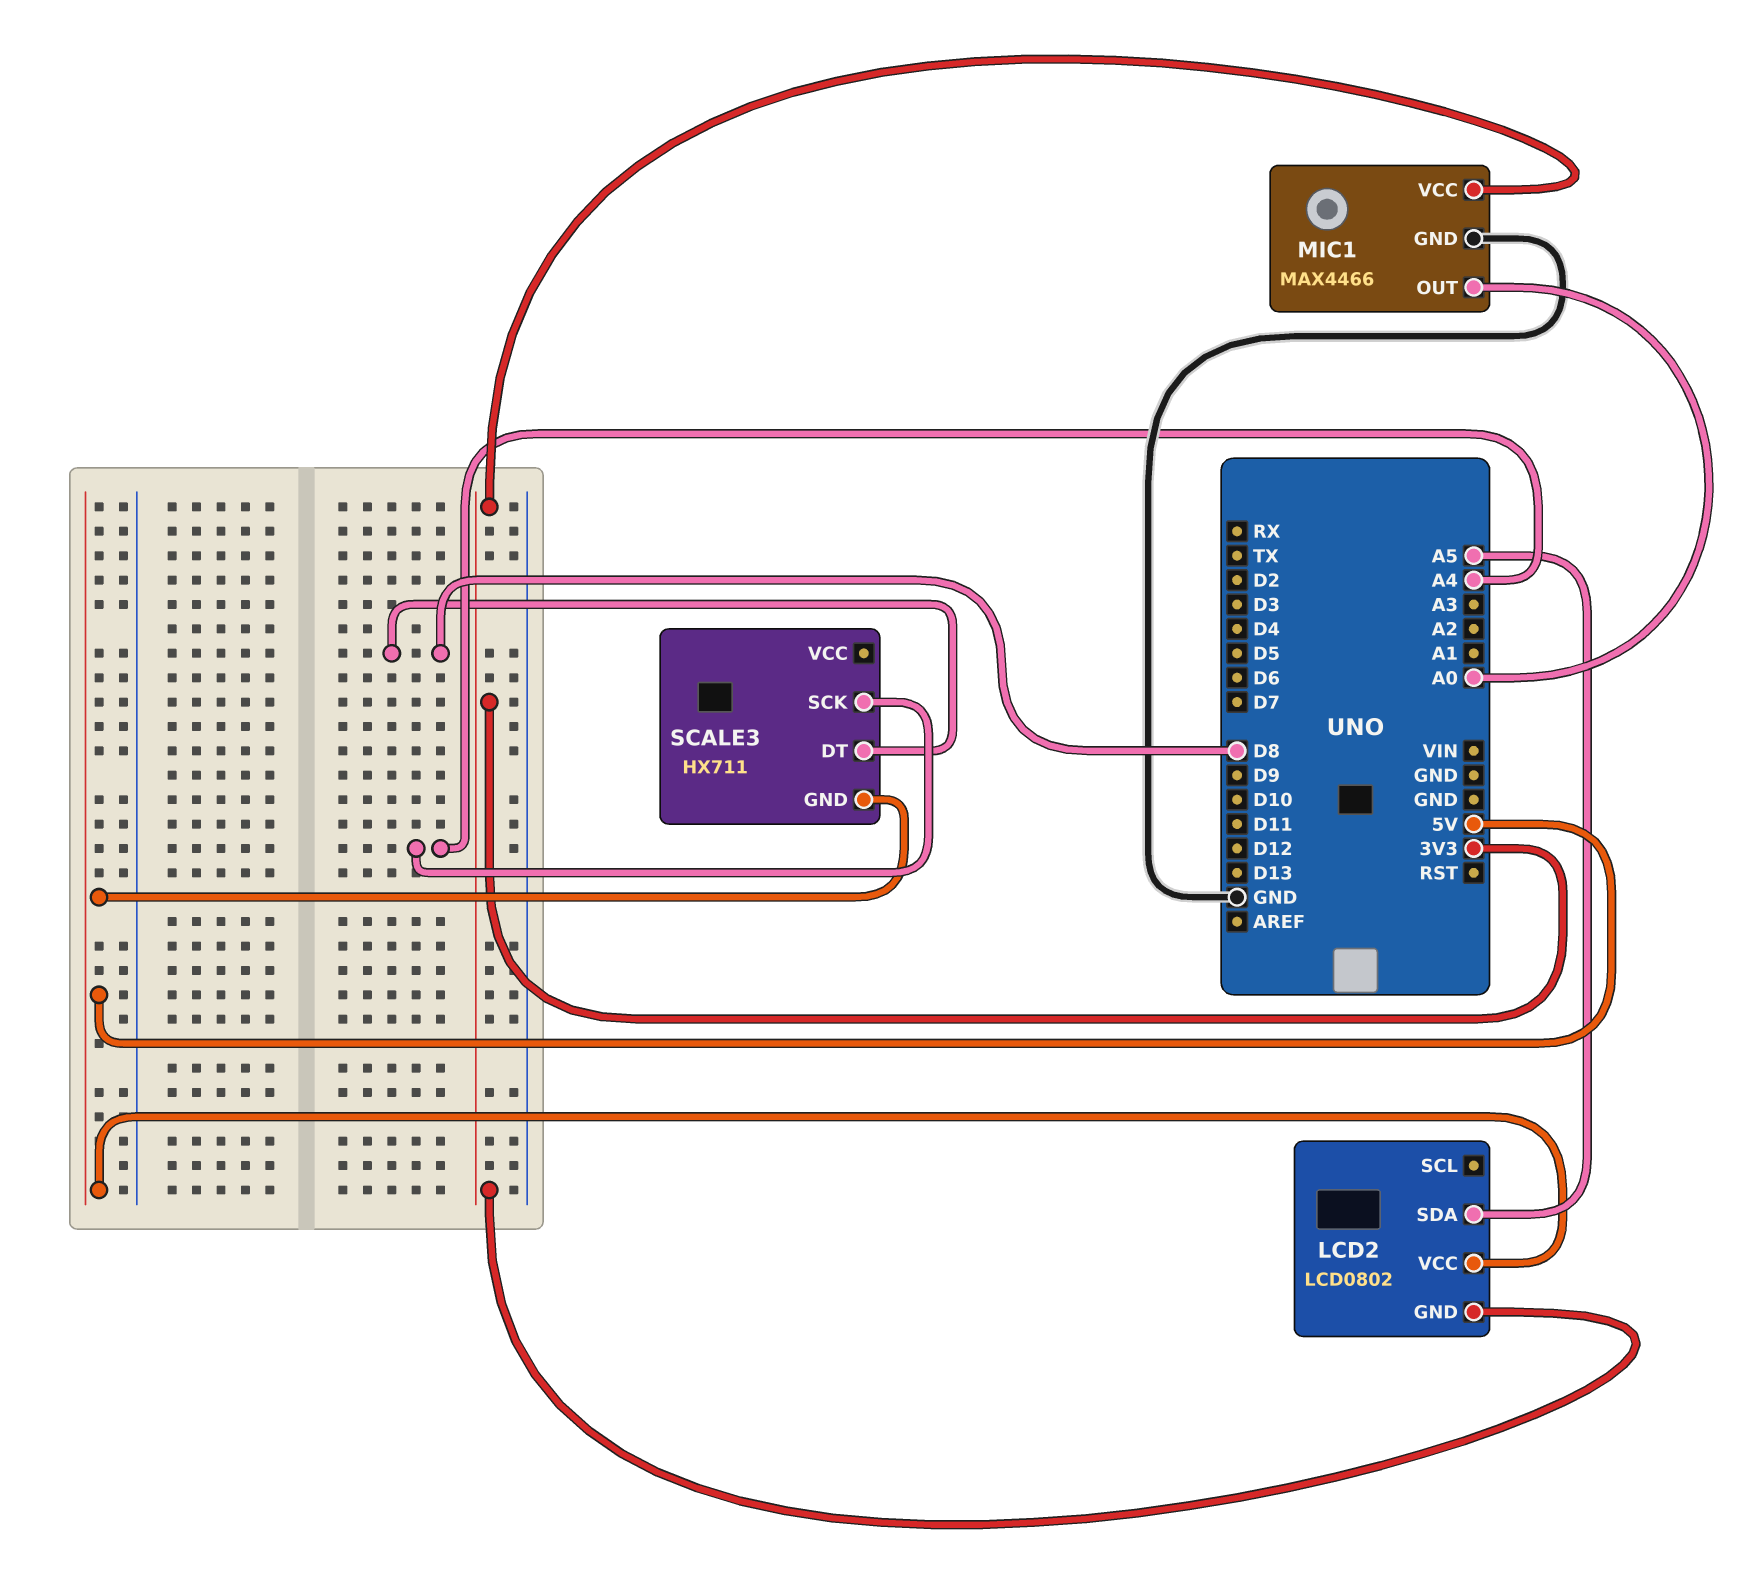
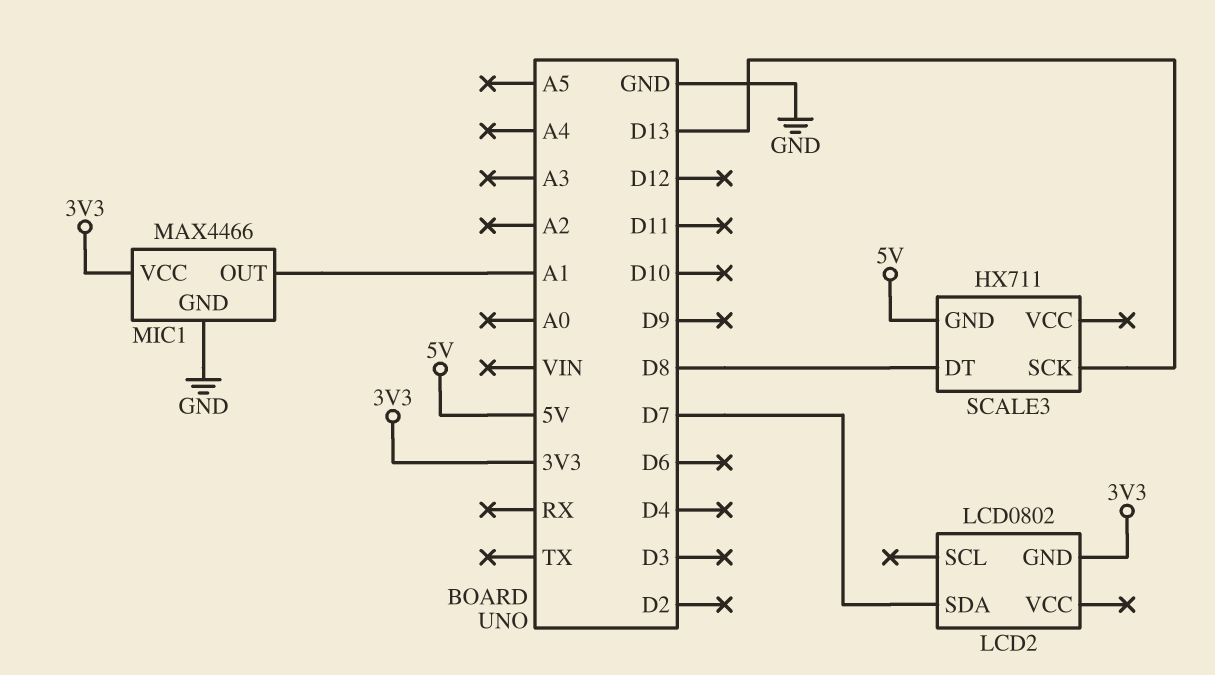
LCD2 pin SDA: A5 -> D7
LCD2 pin VCC: 5V -> none
MIC1 pin OUT: A0 -> A1
SCALE3 pin SCK: A4 -> D13

